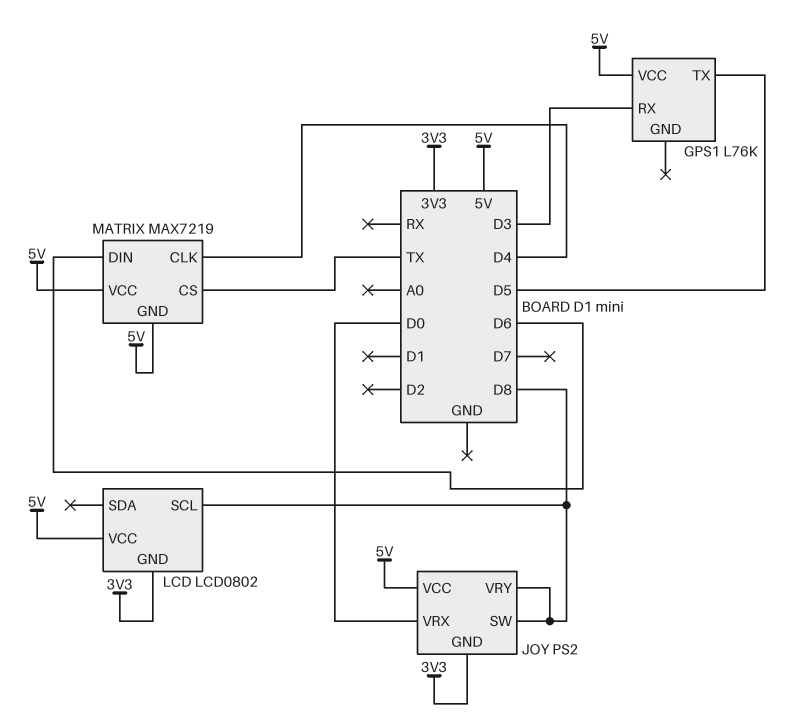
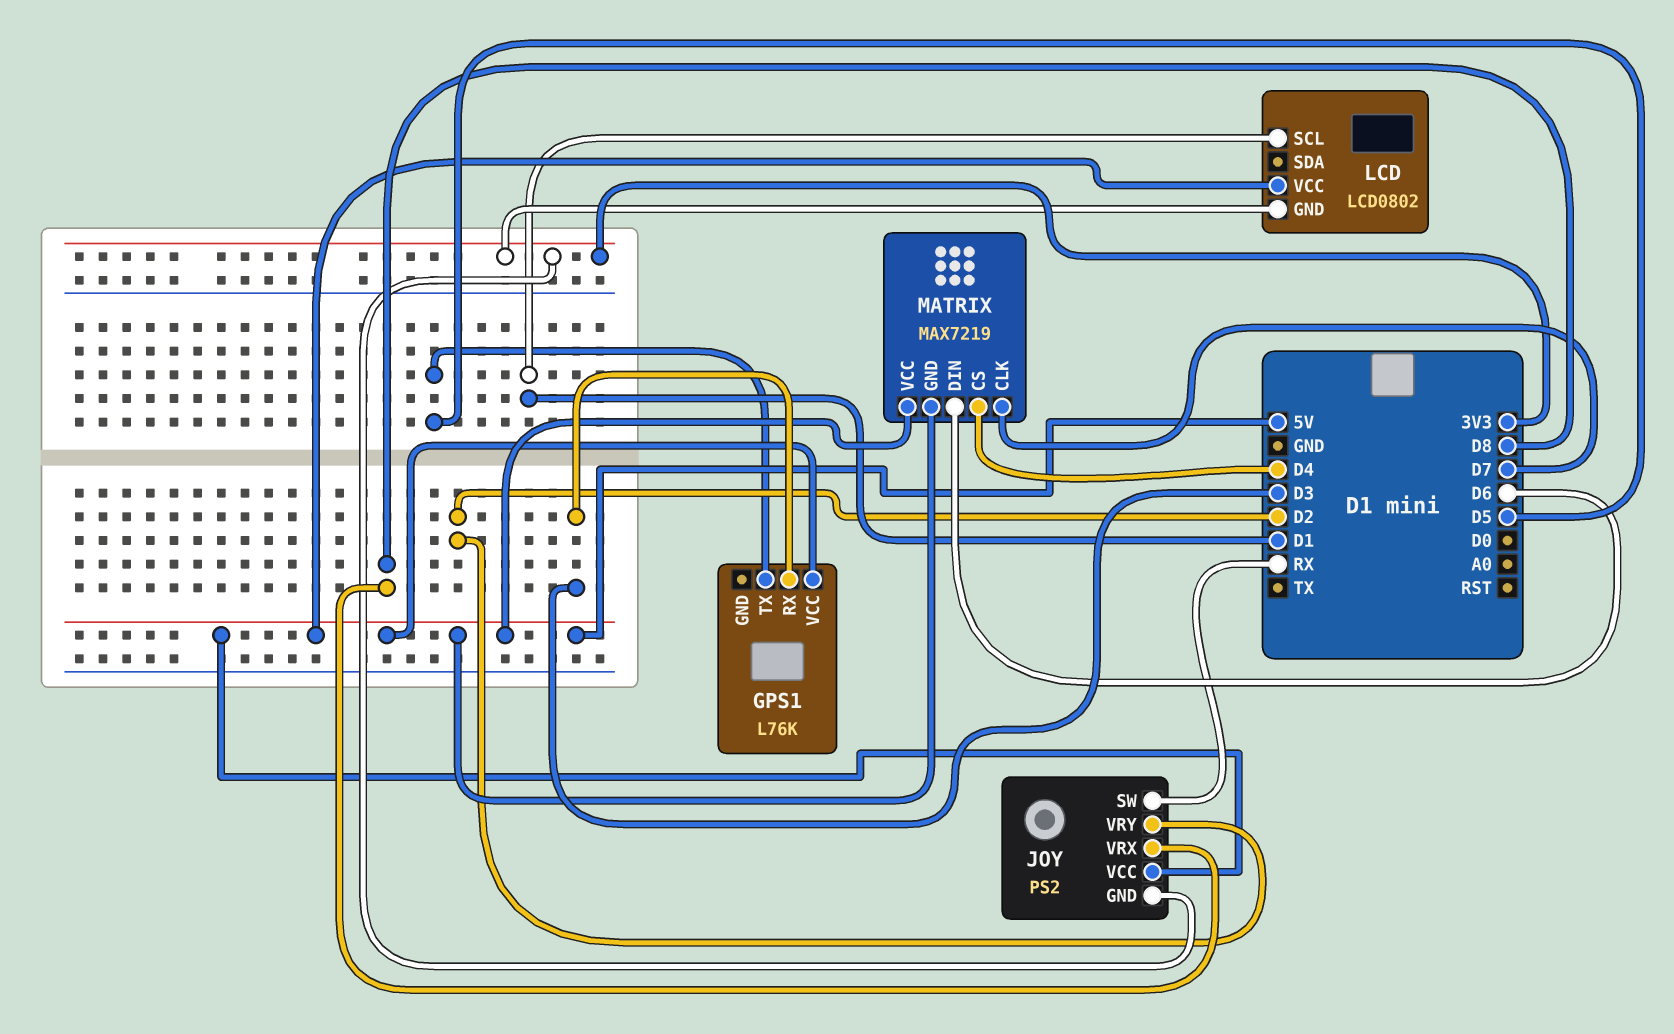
JOY pin SW: D8 -> RX
JOY pin VRX: D0 -> D8
JOY pin VRY: D8 -> D2
LCD pin SCL: D8 -> D1
MATRIX pin CLK: D4 -> D7
MATRIX pin CS: TX -> D4

